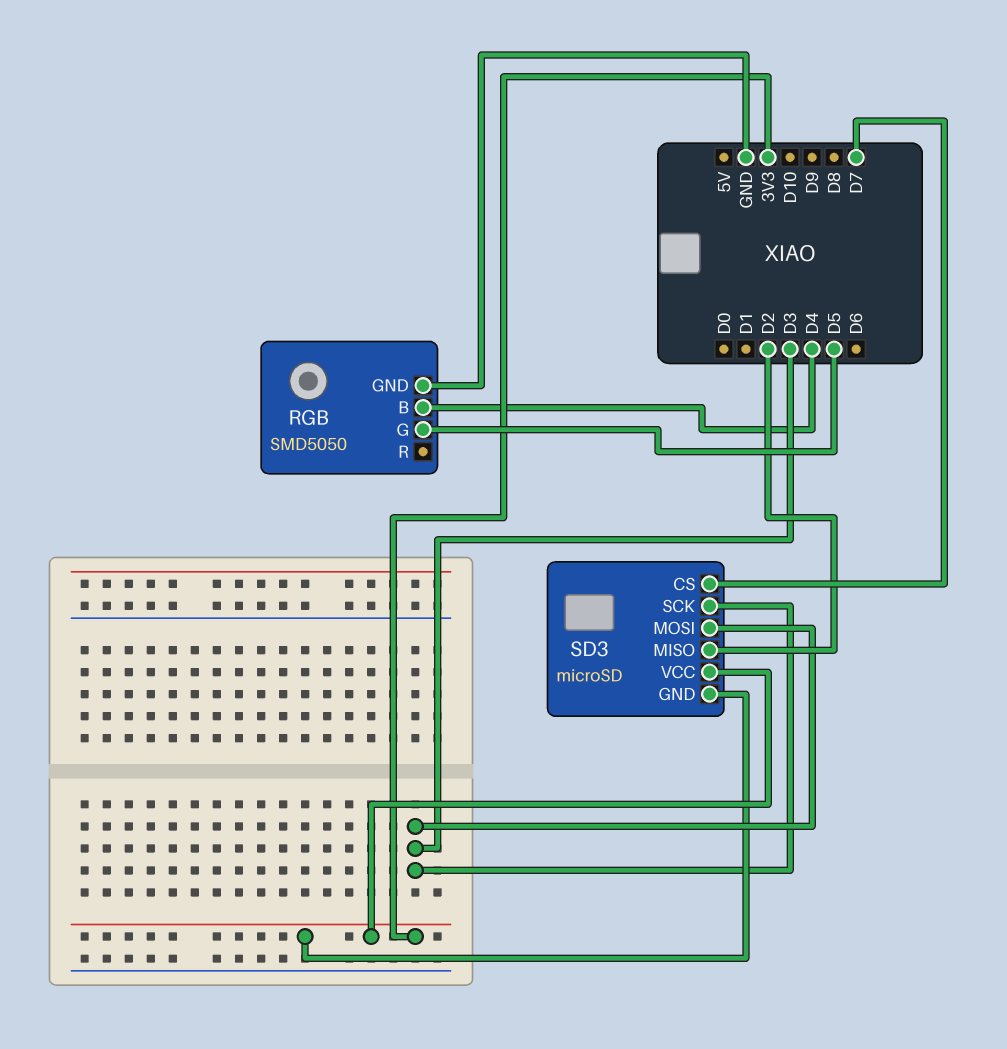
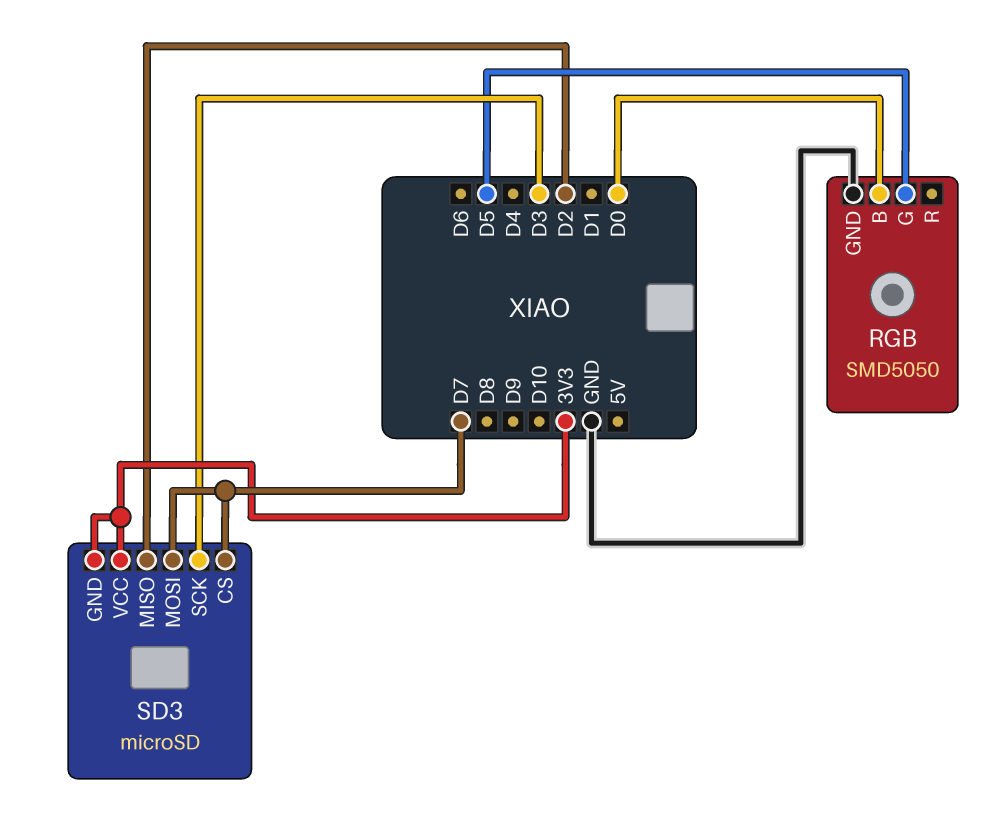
RGB pin B: D4 -> D0
SD3 pin MOSI: D3 -> D7

